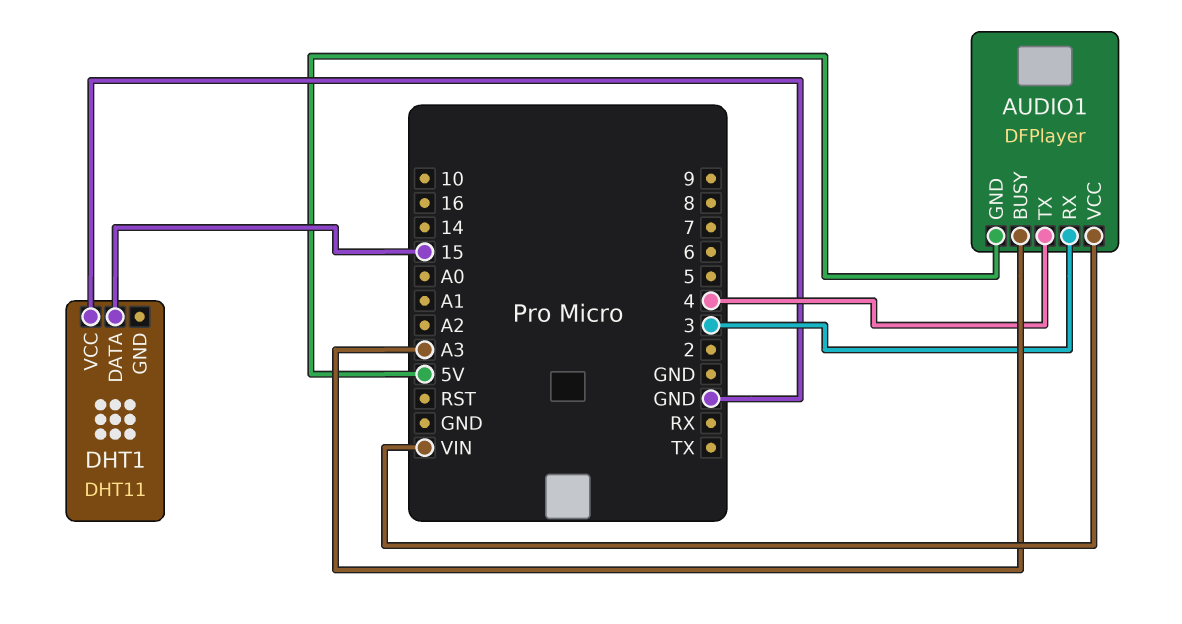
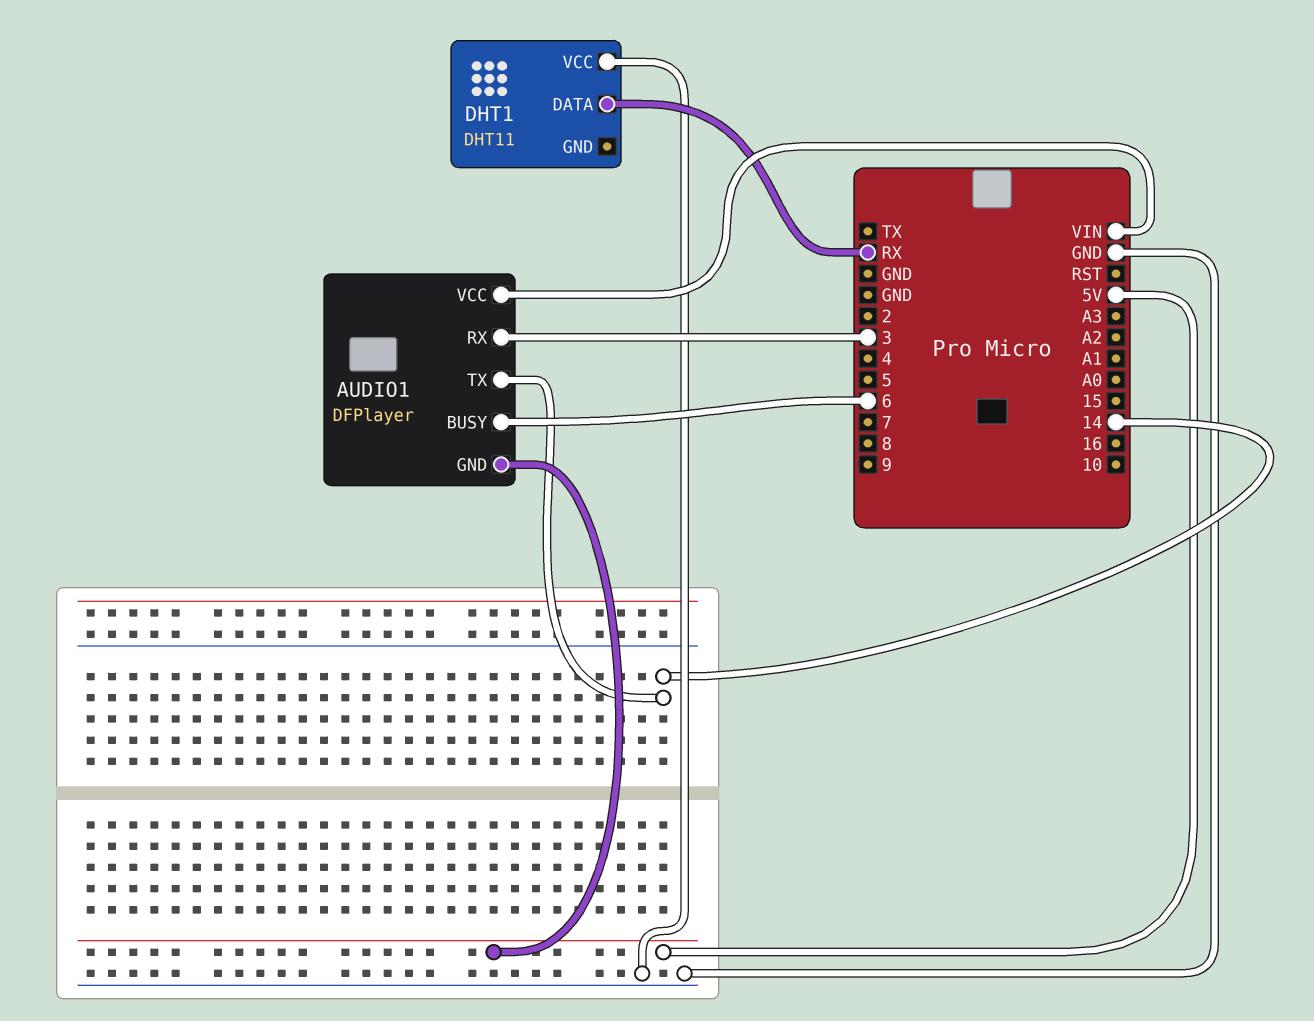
AUDIO1 pin BUSY: A3 -> 6
AUDIO1 pin TX: 4 -> 14
DHT1 pin DATA: 15 -> RX

